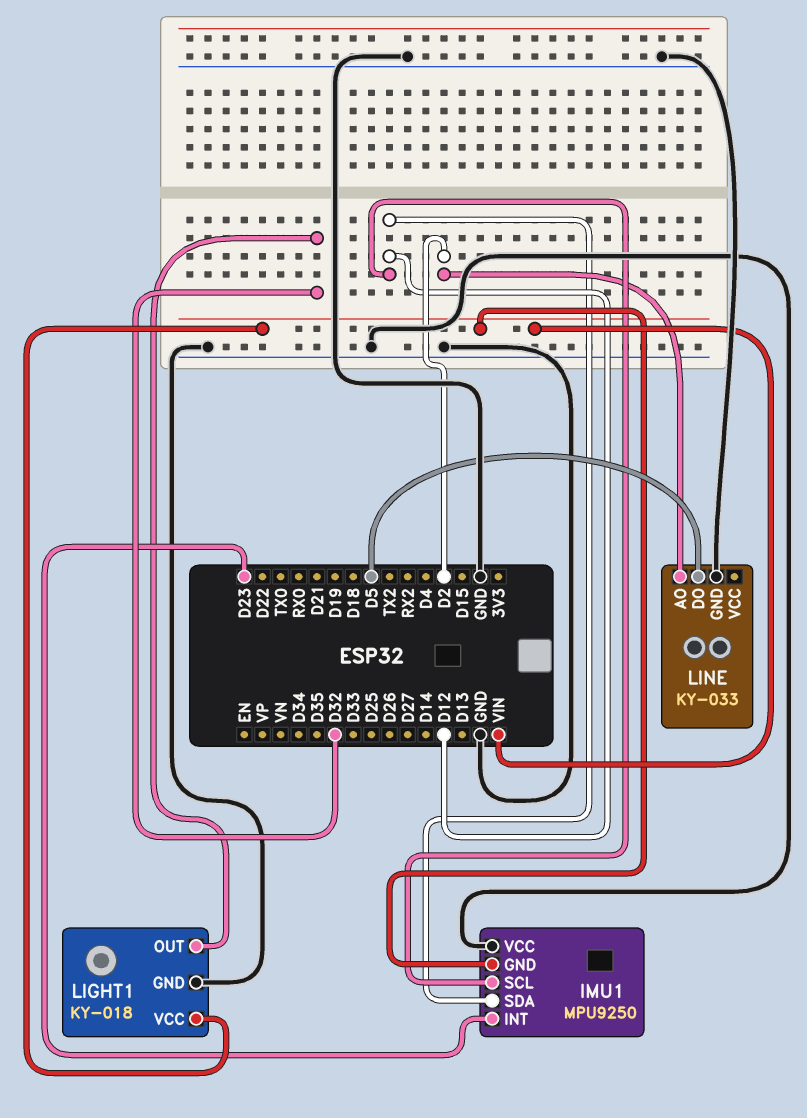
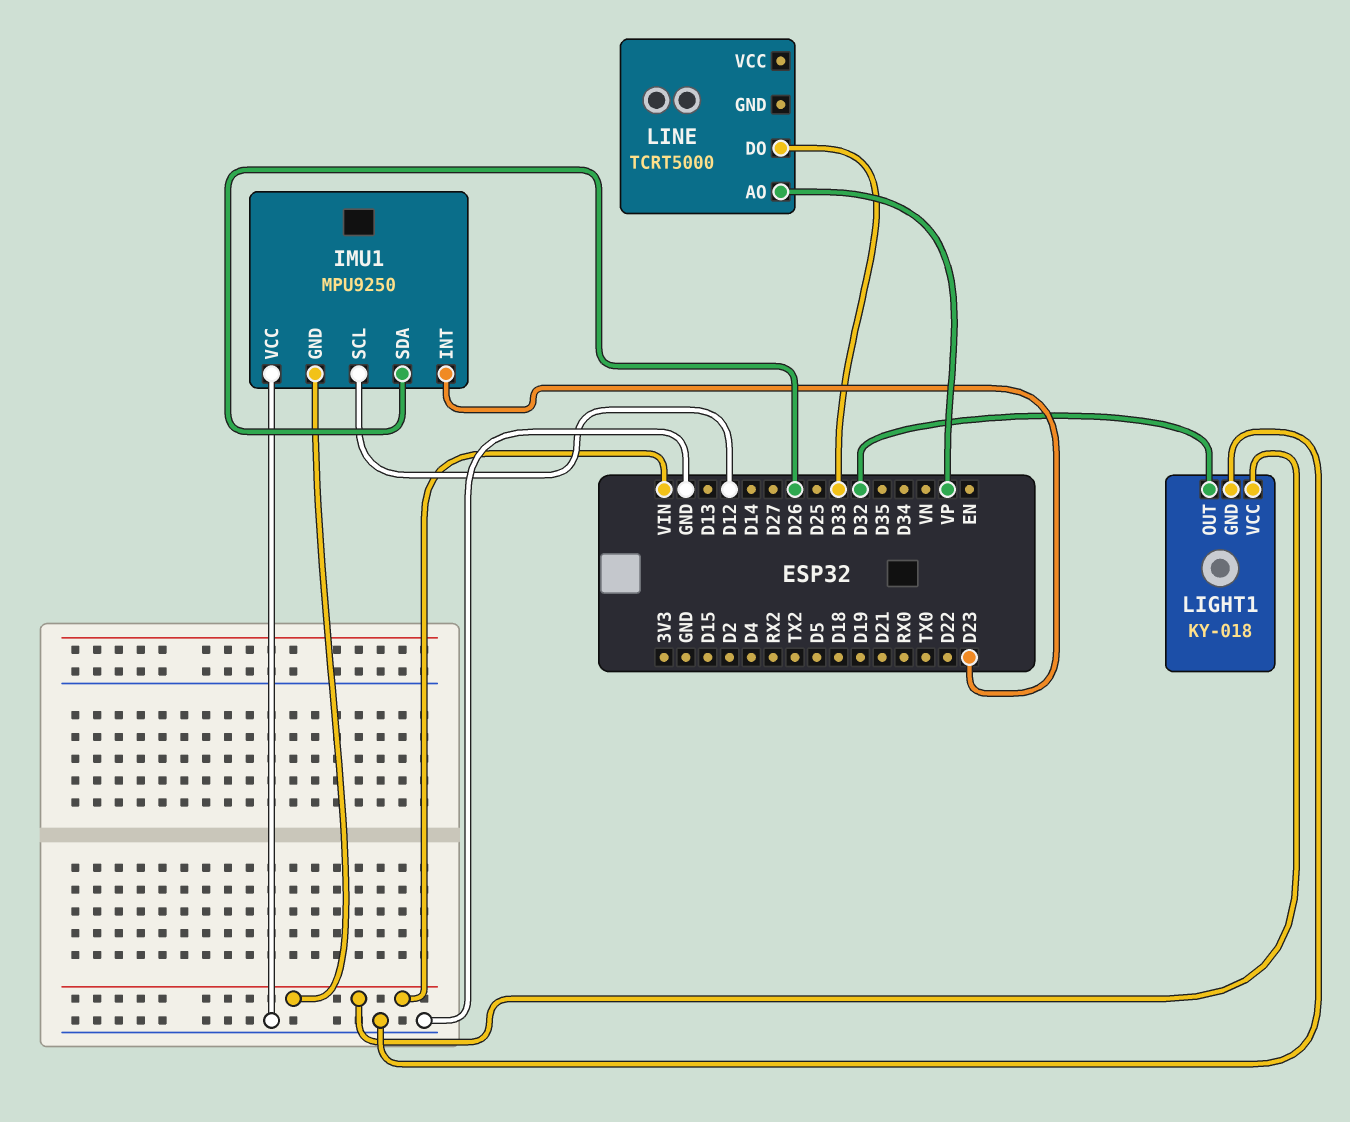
IMU1 pin SDA: D12 -> D26
LINE: KY-033 -> TCRT5000
LINE pin AO: D2 -> VP
LINE pin DO: D5 -> D33
LINE pin GND: GND -> none

